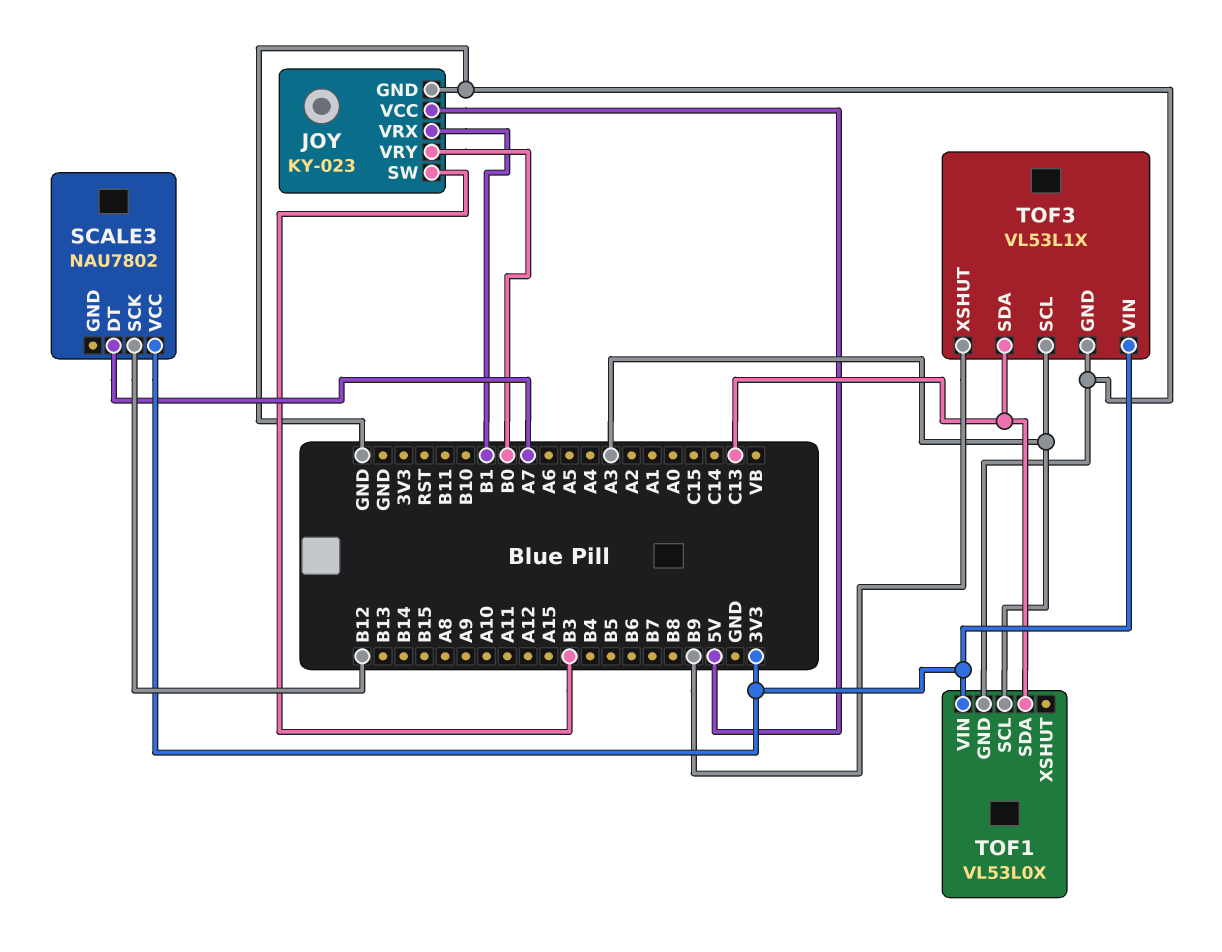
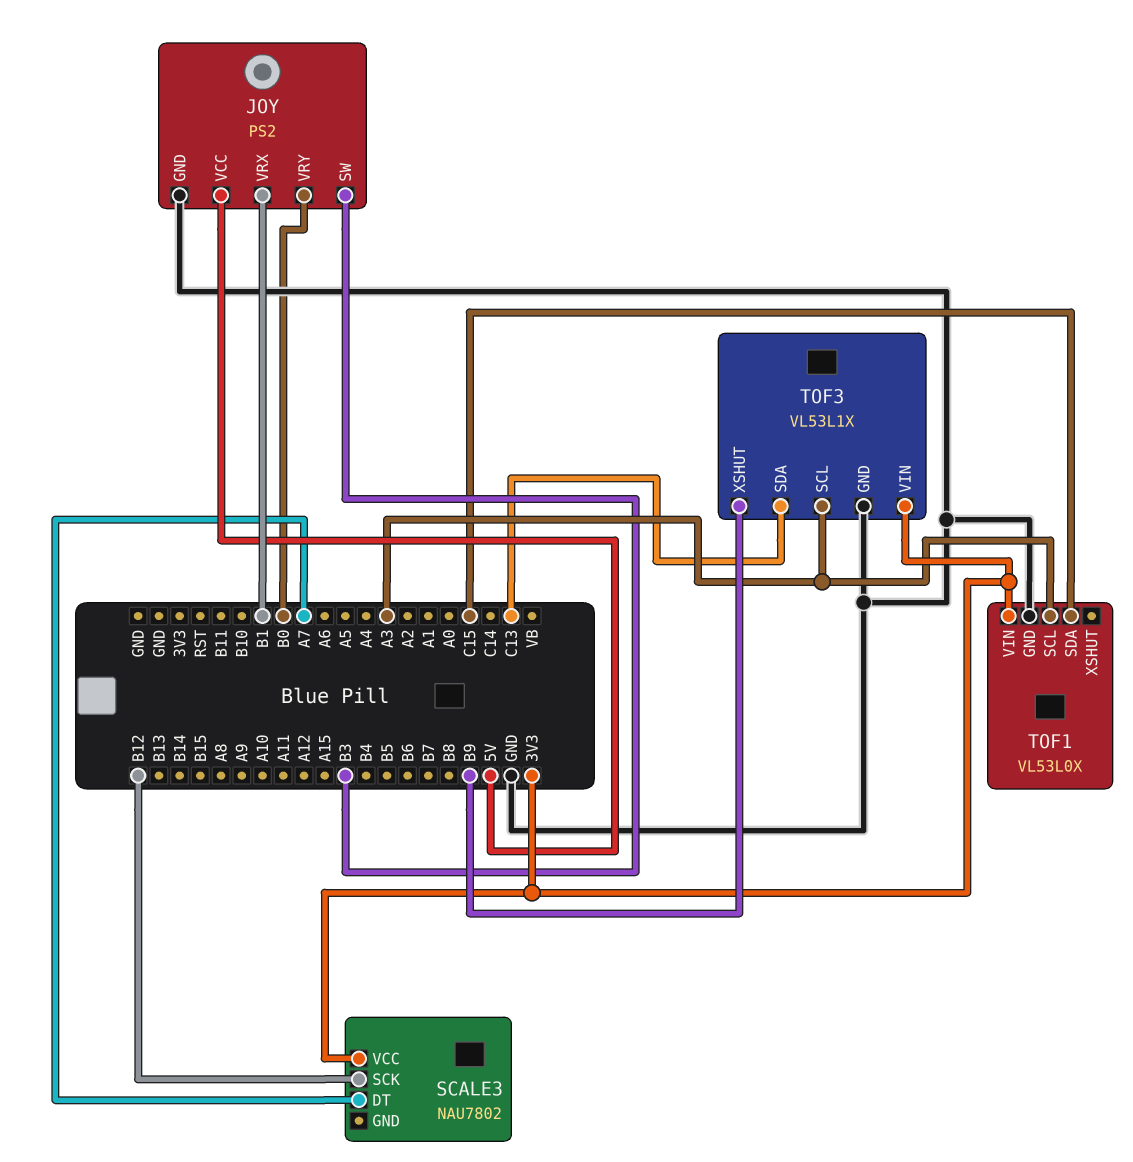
JOY: KY-023 -> PS2
TOF1 pin SDA: C13 -> C15

